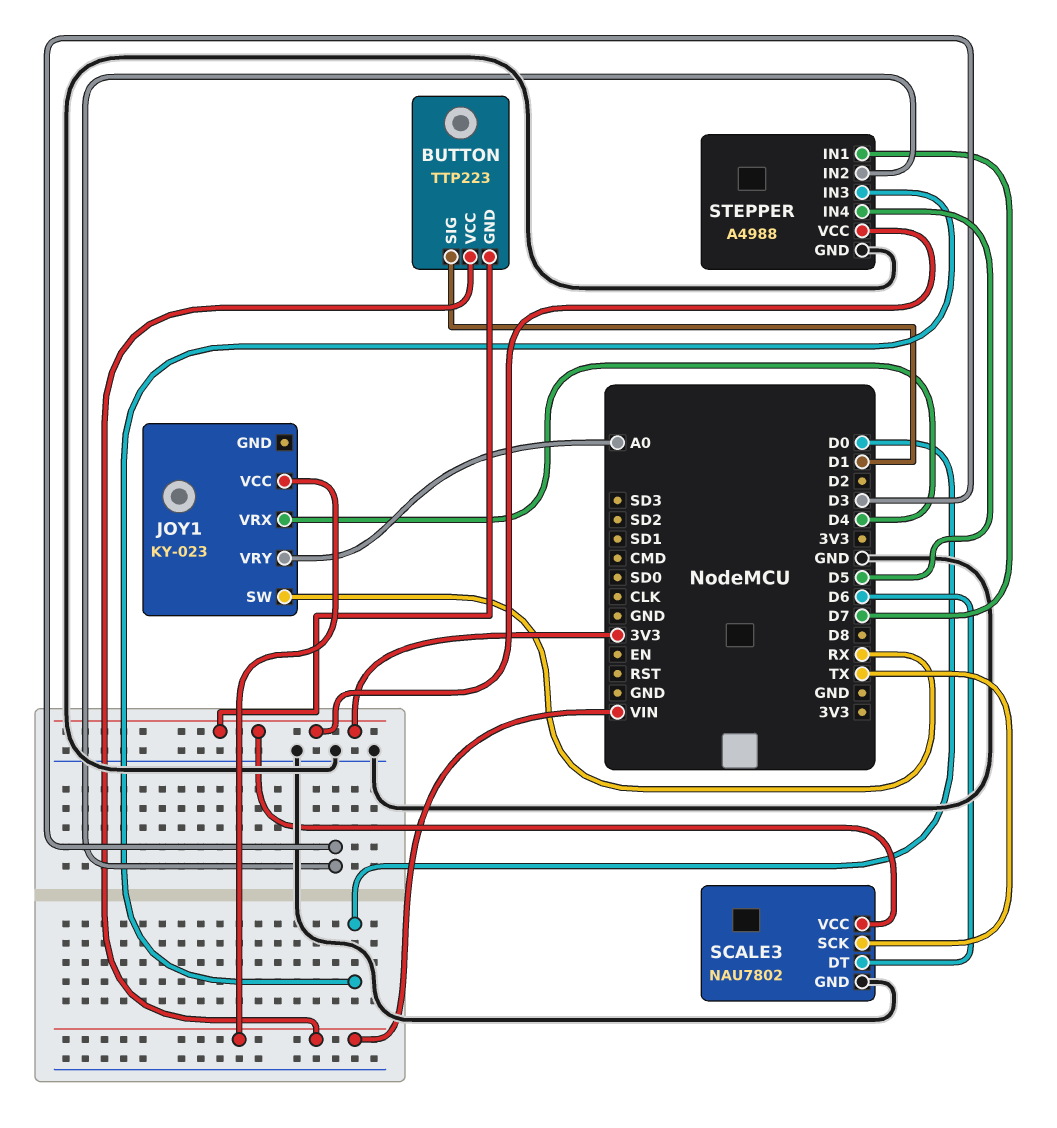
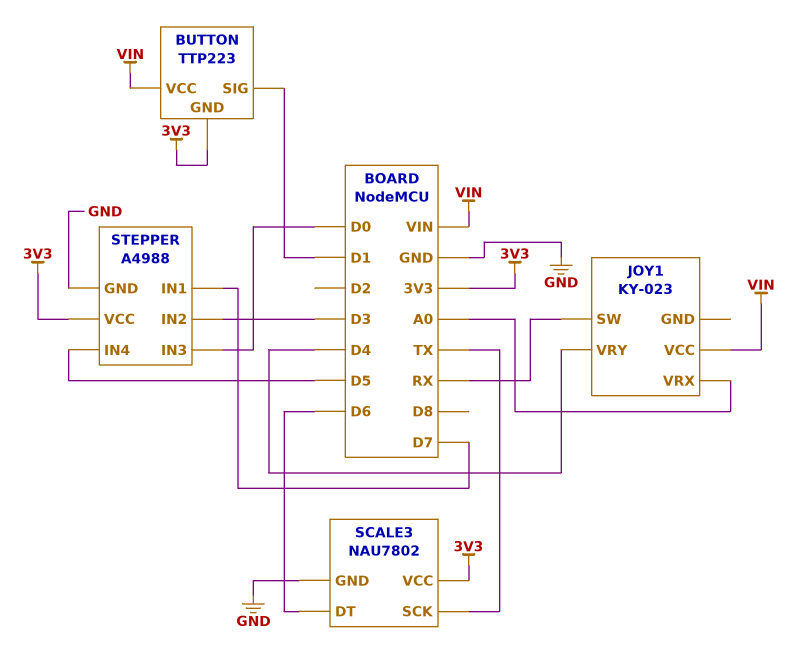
JOY1 pin VRX: D4 -> A0
JOY1 pin VRY: A0 -> D4

